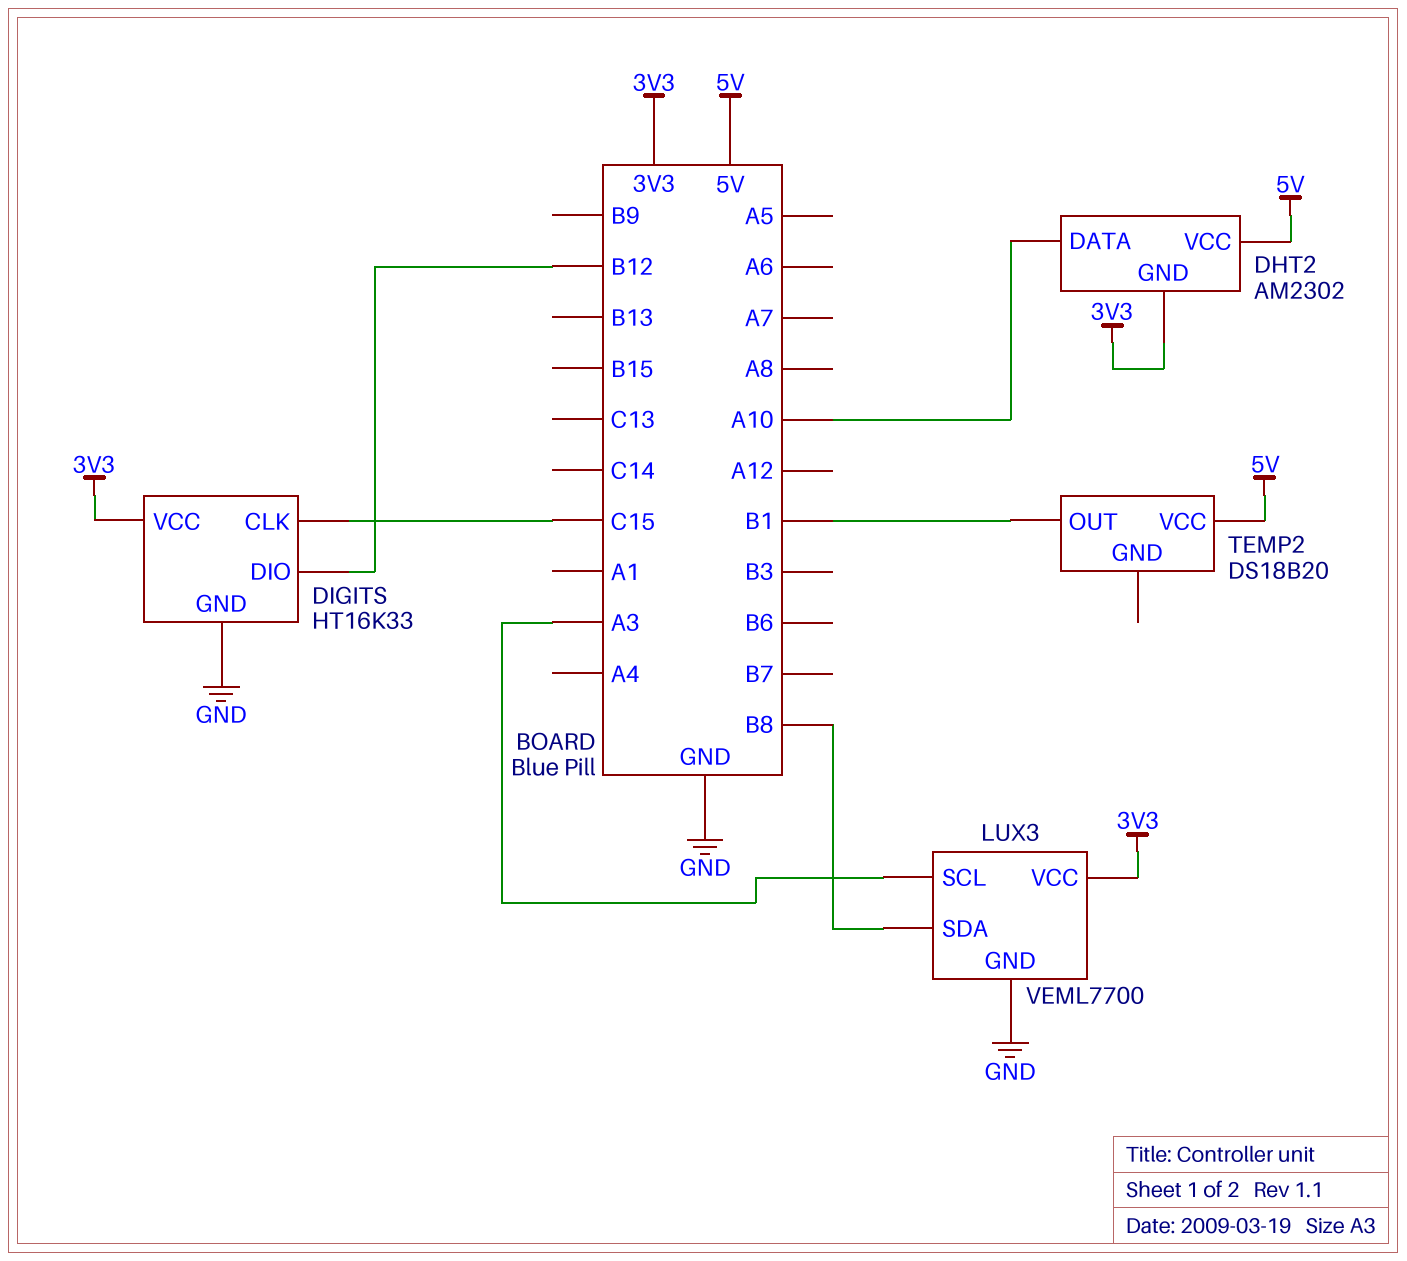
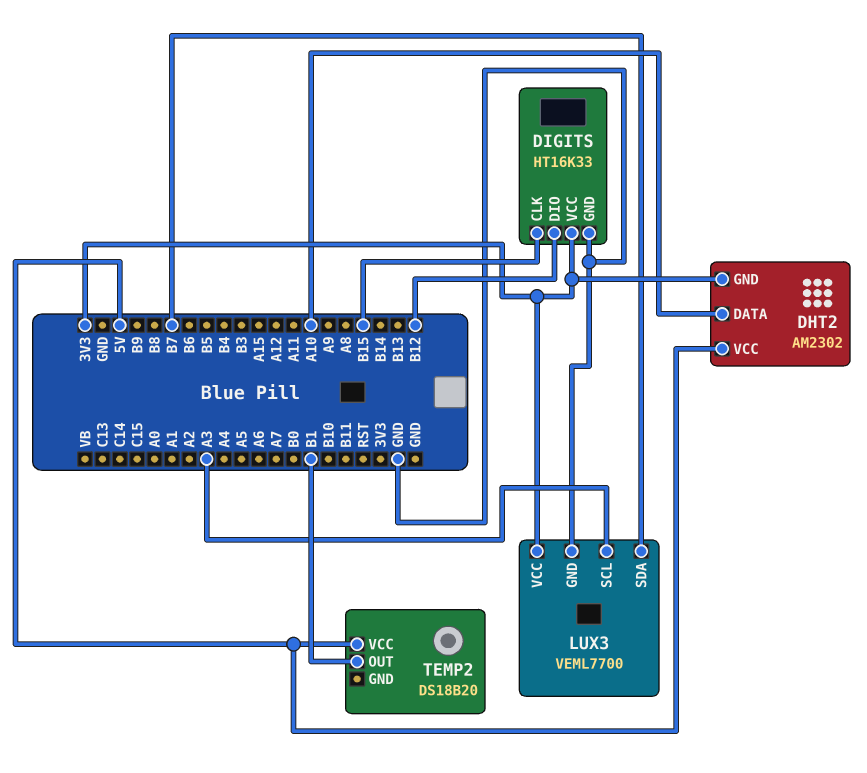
DIGITS pin CLK: C15 -> B15
LUX3 pin SDA: B8 -> B7

